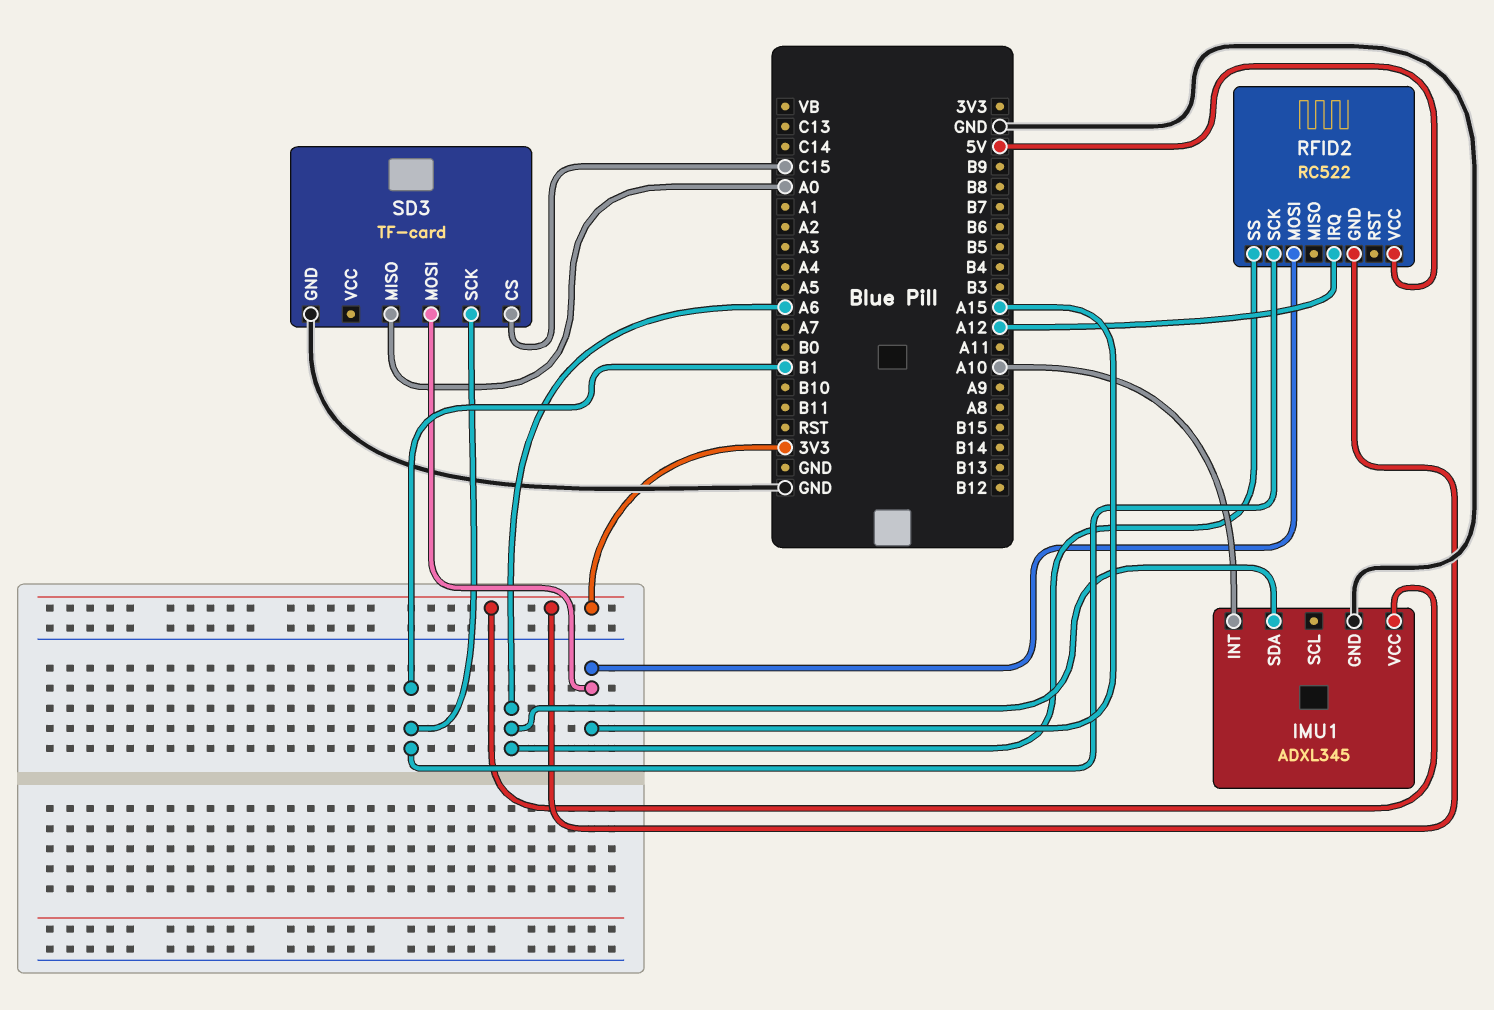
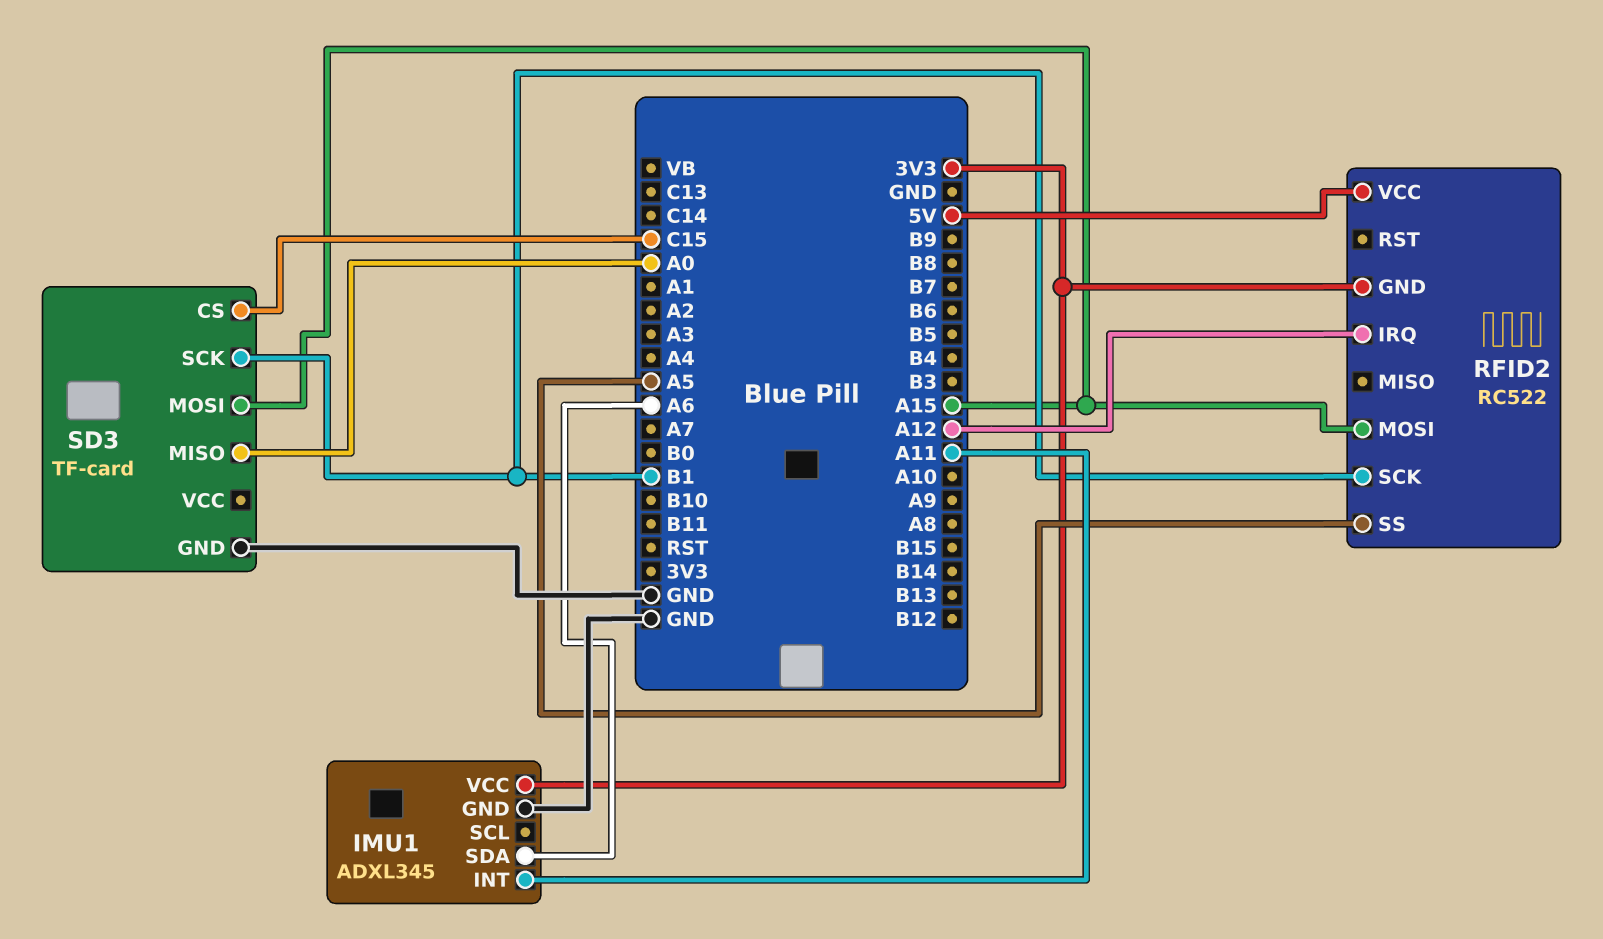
IMU1 pin INT: A10 -> A11
RFID2 pin SS: A6 -> A5

